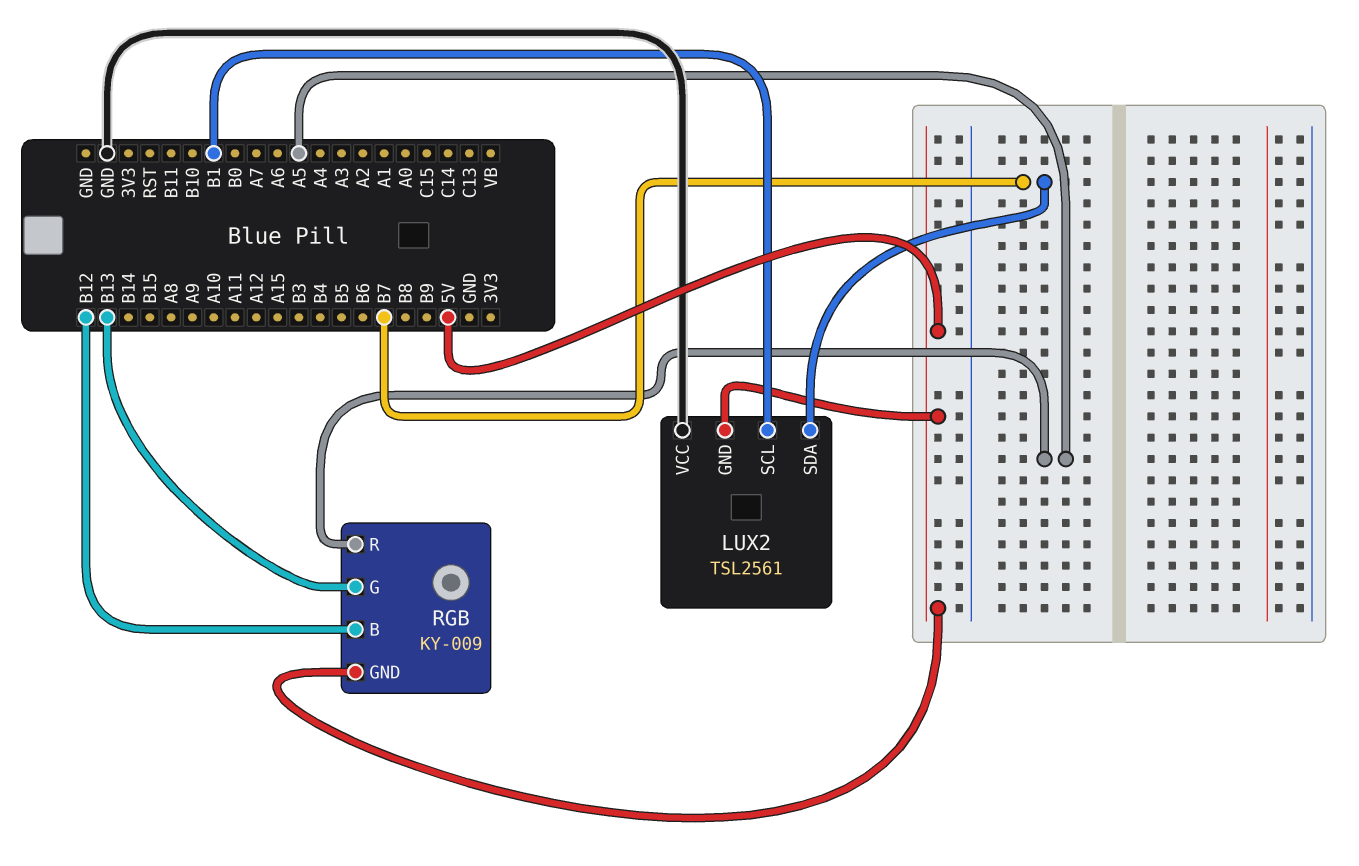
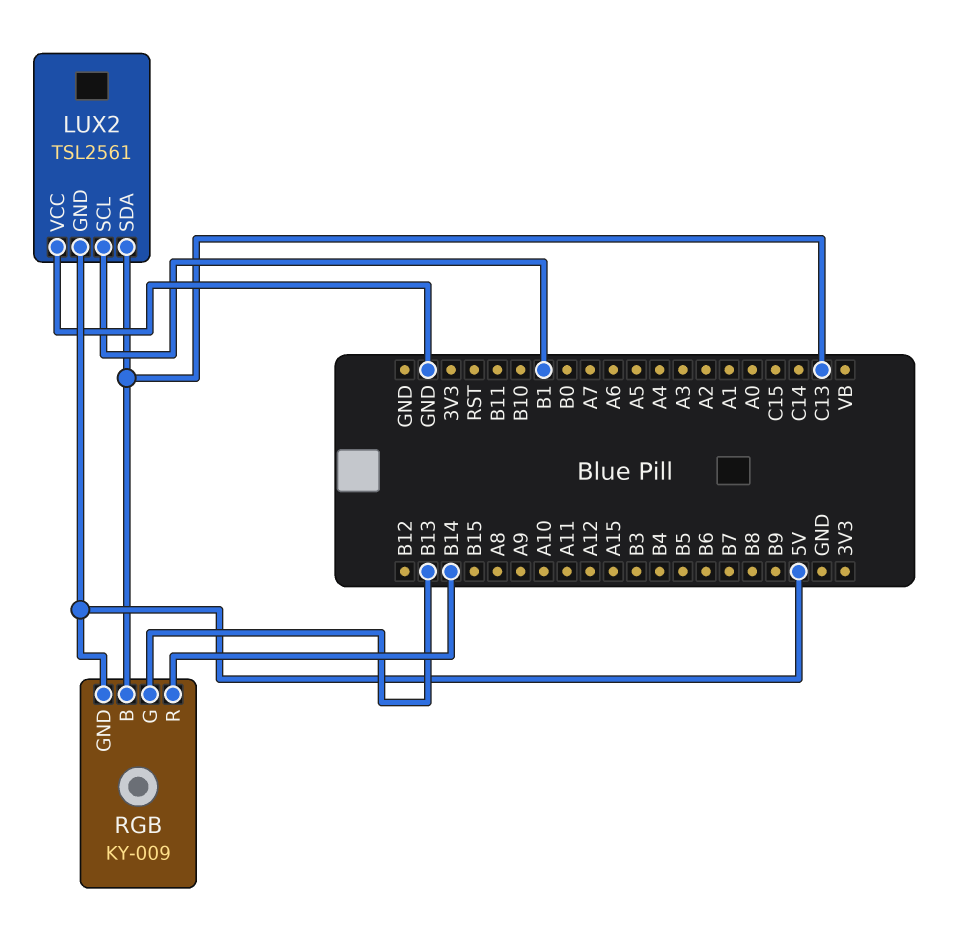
LUX2 pin SDA: B7 -> C13
RGB pin B: B12 -> C13
RGB pin R: A5 -> B14

